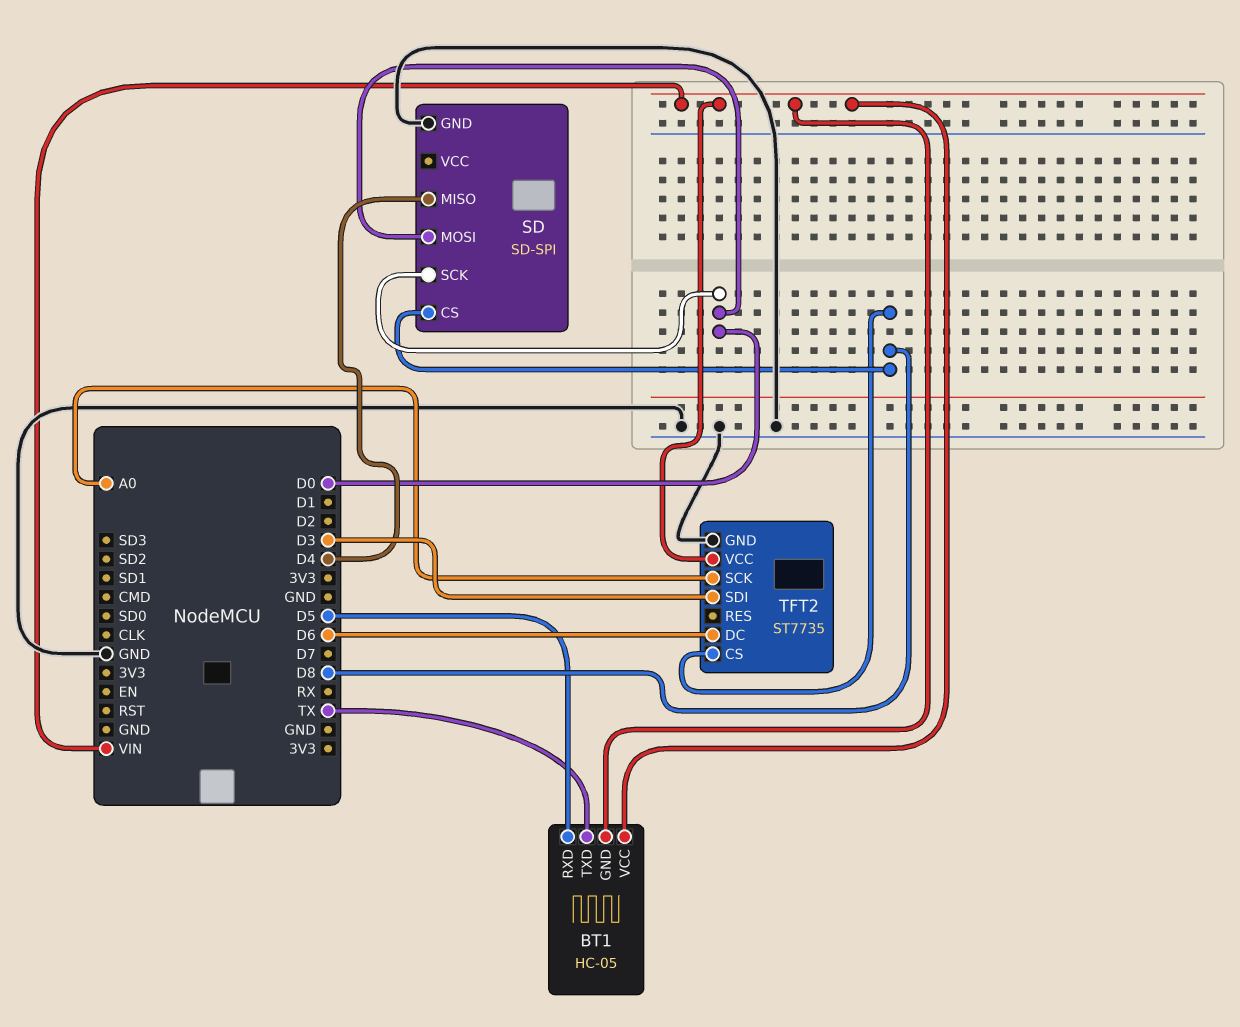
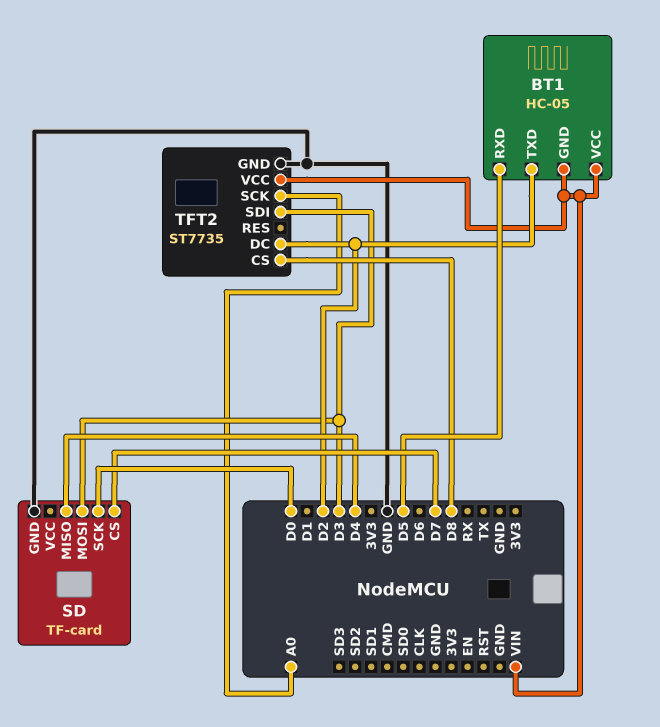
BT1 pin TXD: TX -> D2
SD: SD-SPI -> TF-card
SD pin CS: D8 -> D7
SD pin MOSI: D0 -> D3
TFT2 pin DC: D6 -> D2

